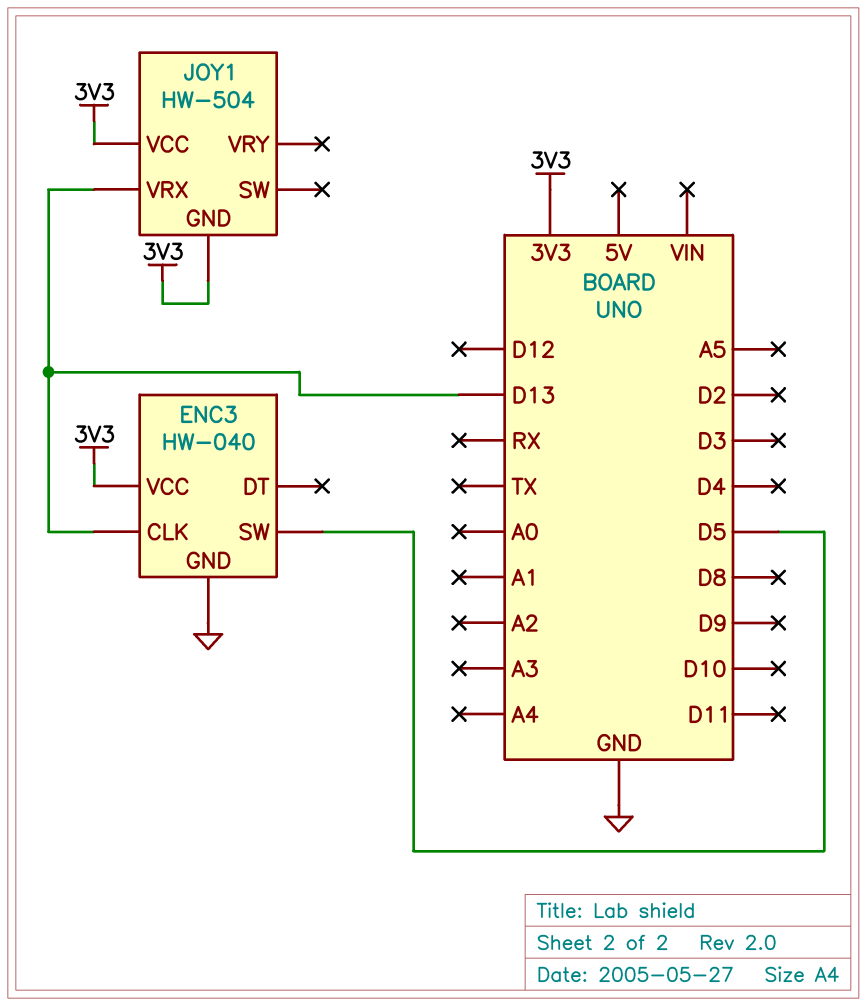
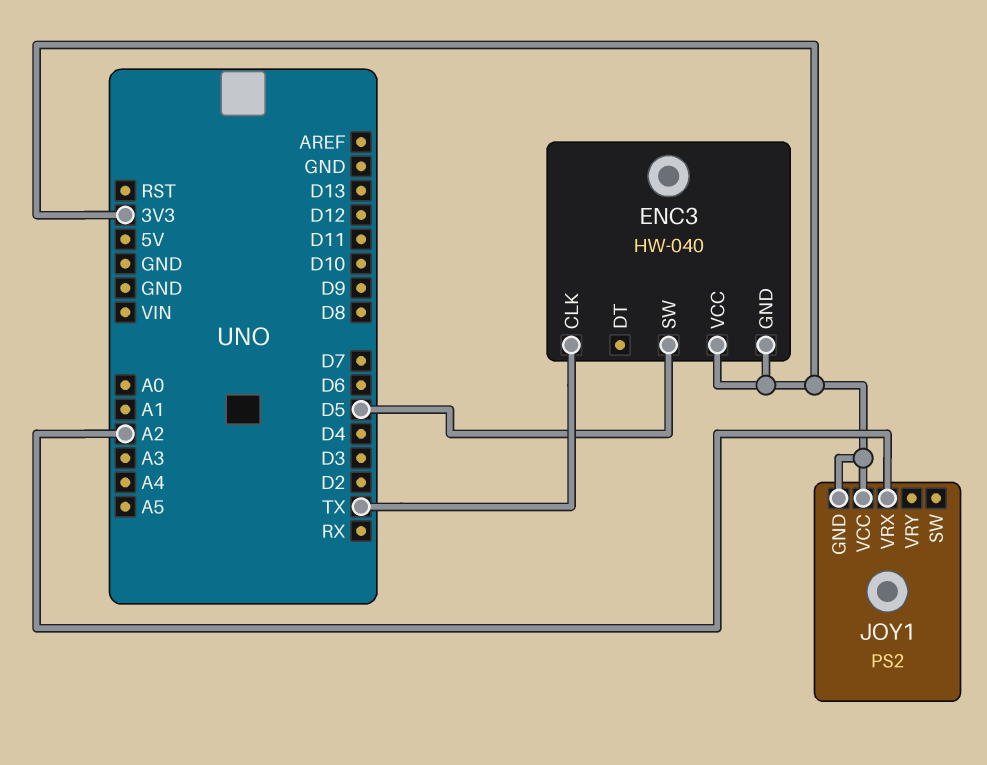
ENC3 pin CLK: D13 -> TX
ENC3 pin GND: GND -> 3V3
JOY1: HW-504 -> PS2
JOY1 pin VRX: D13 -> A2

